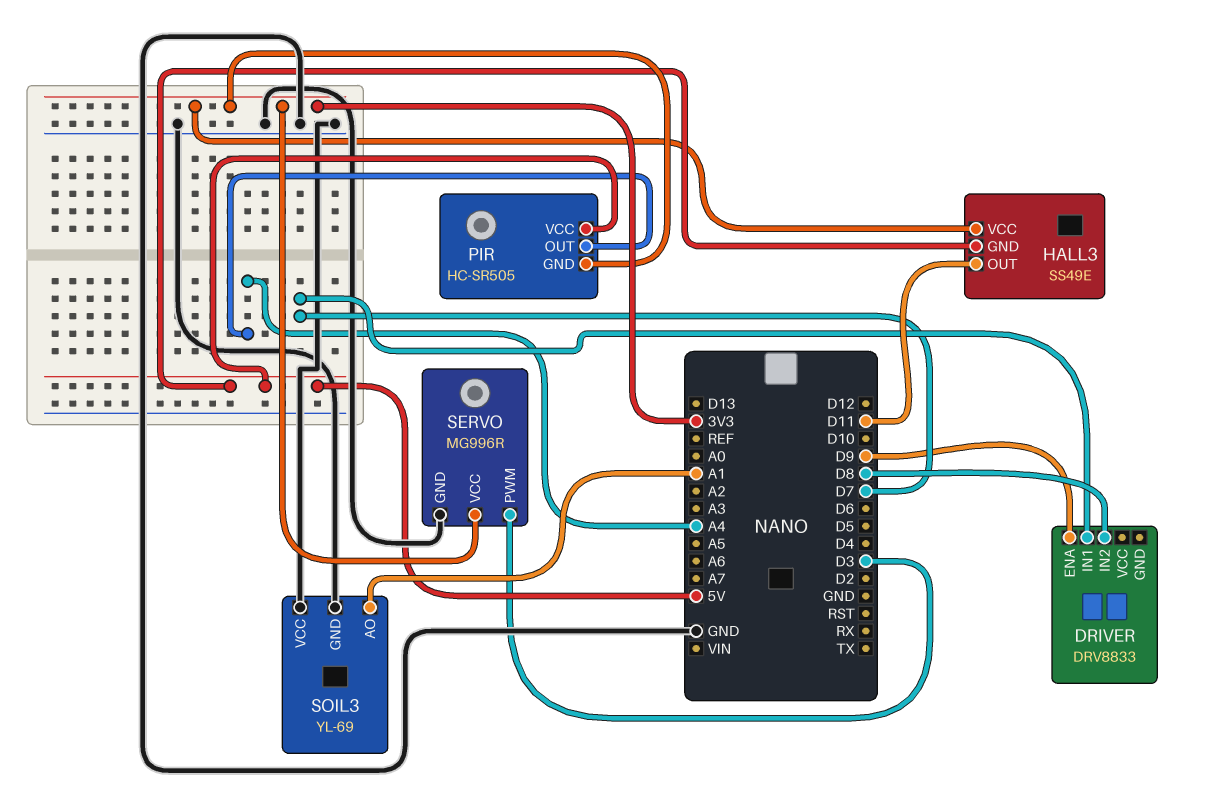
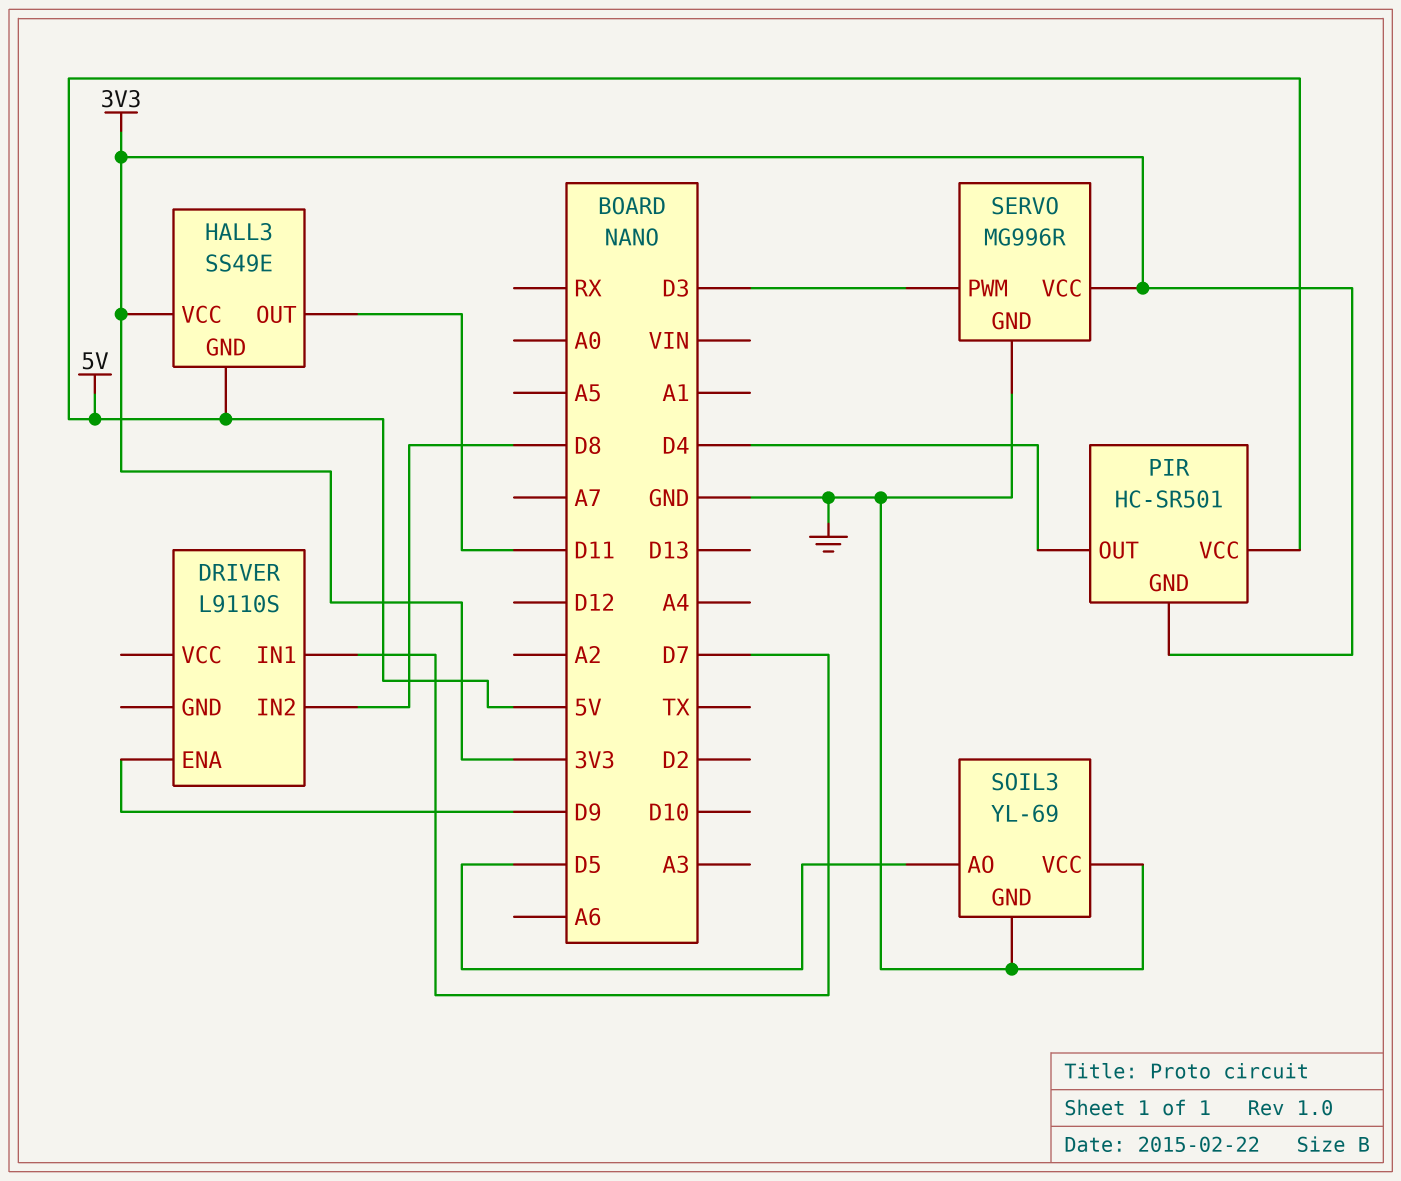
DRIVER: DRV8833 -> L9110S
PIR: HC-SR505 -> HC-SR501
PIR pin OUT: A4 -> D4
SOIL3 pin AO: A1 -> D5

